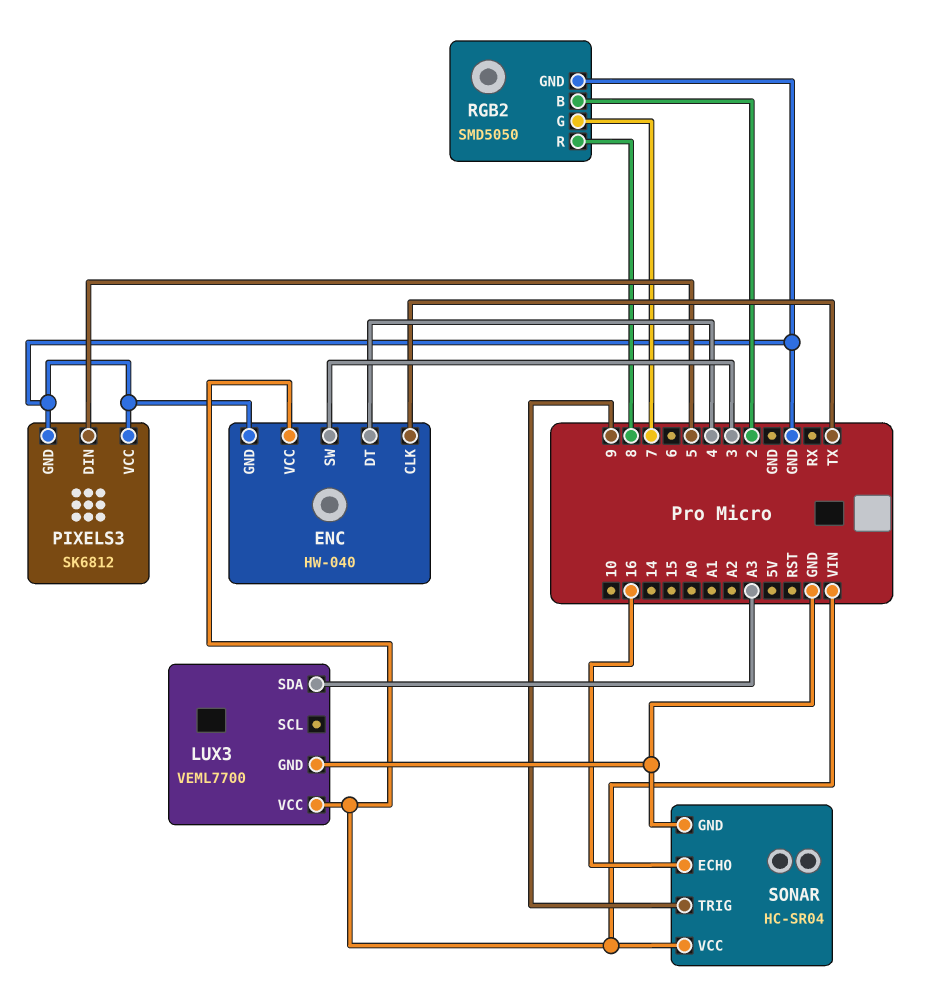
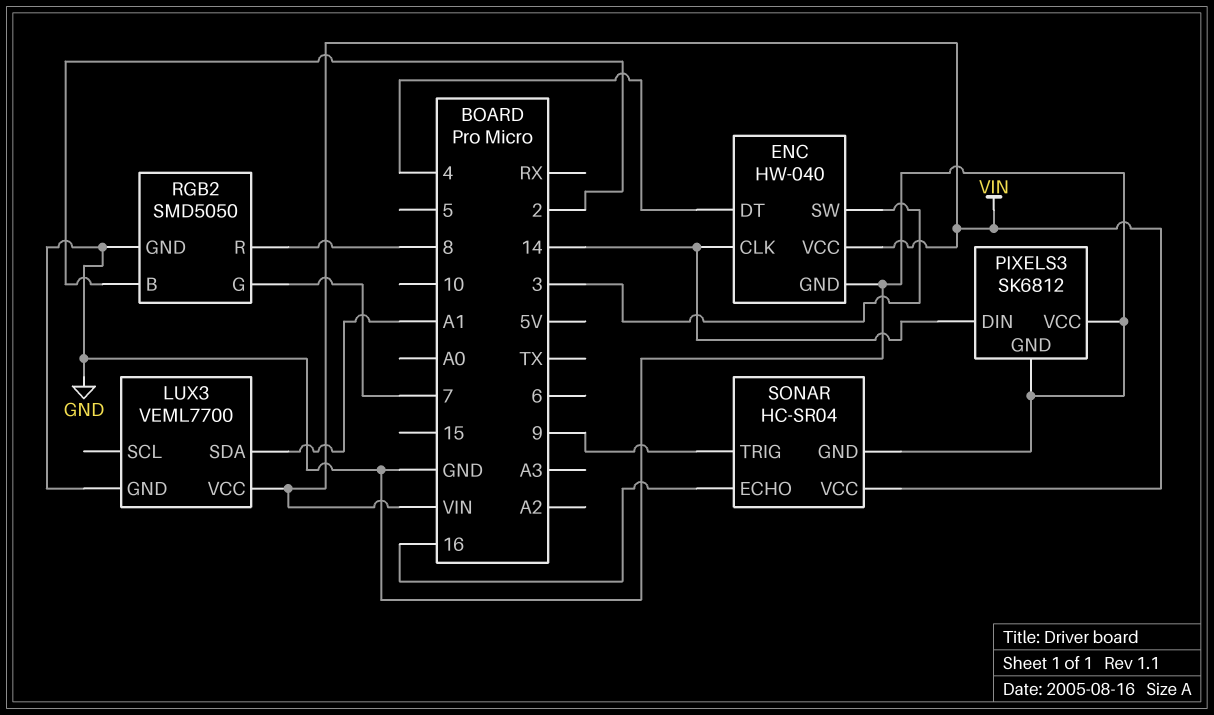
ENC pin CLK: TX -> 14
LUX3 pin SDA: A3 -> A1
PIXELS3 pin DIN: 5 -> 14

